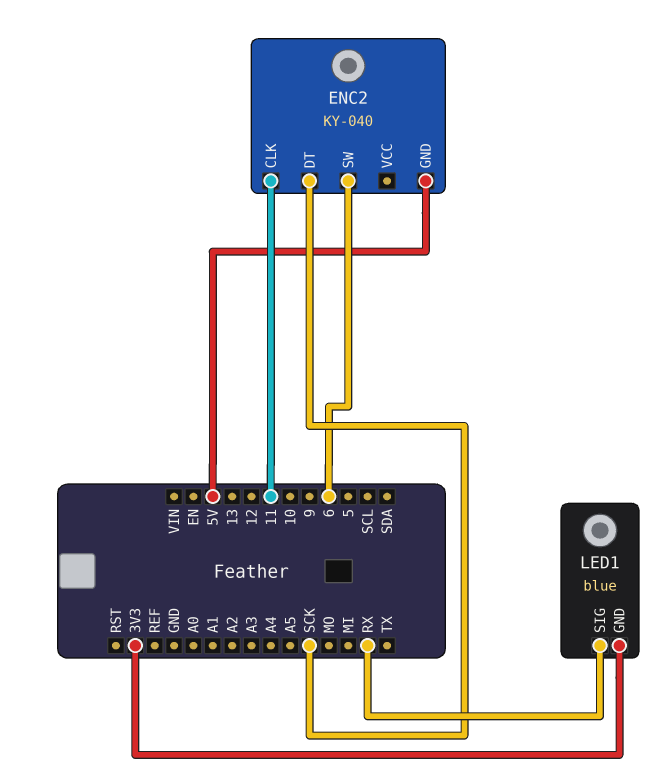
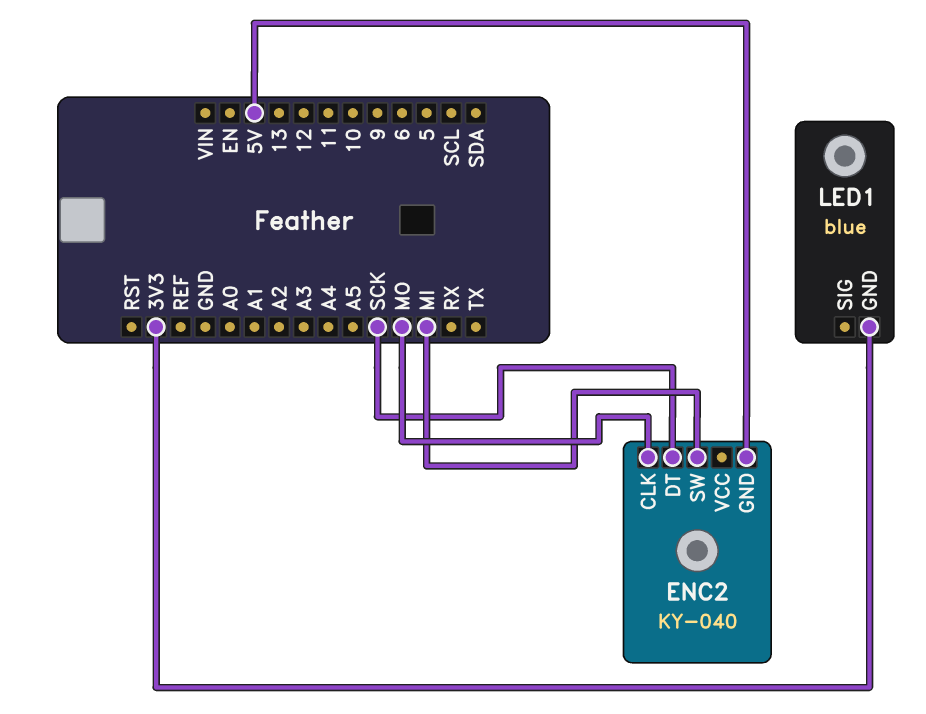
ENC2 pin CLK: 11 -> MO
ENC2 pin SW: 6 -> MI
LED1 pin SIG: RX -> none

